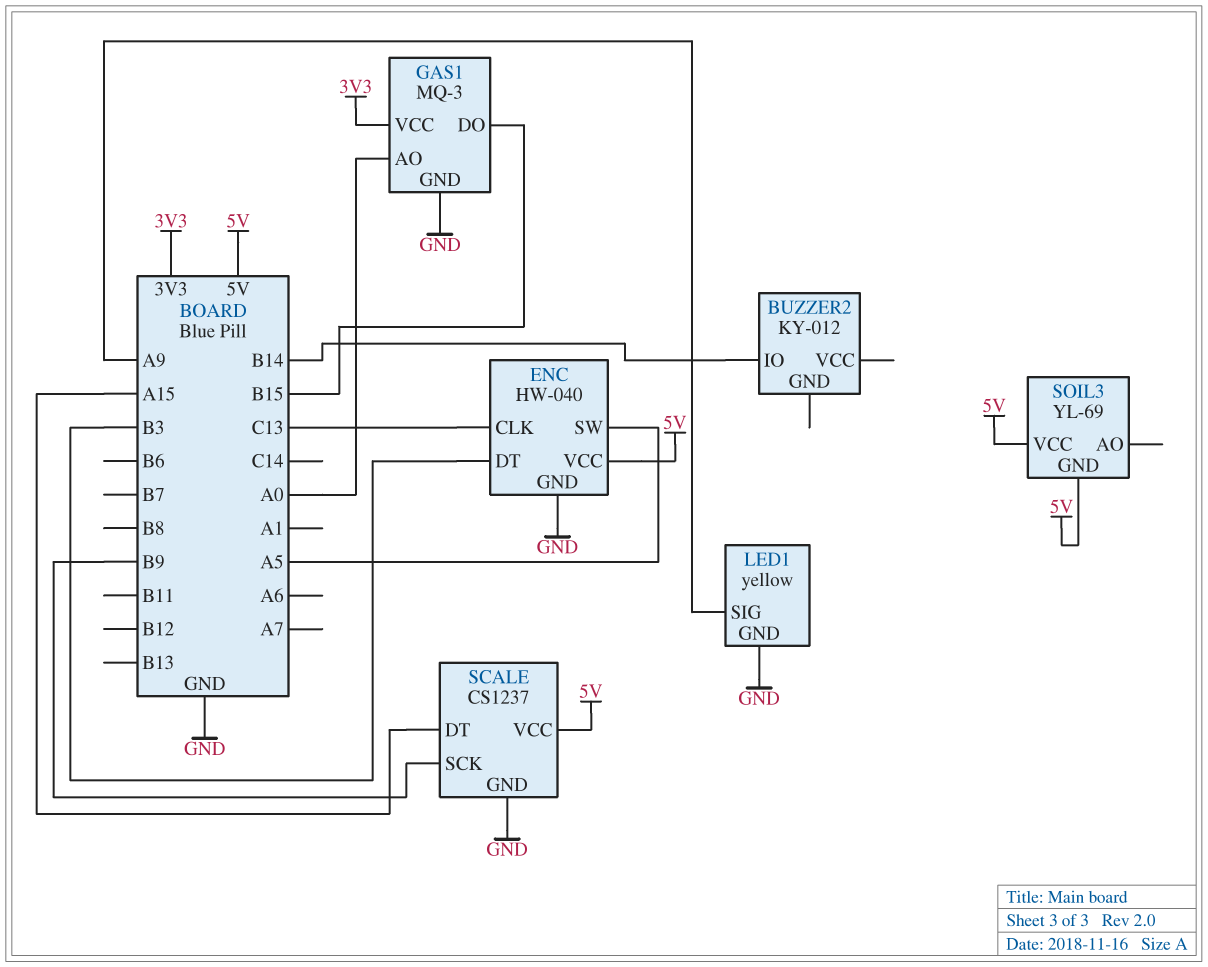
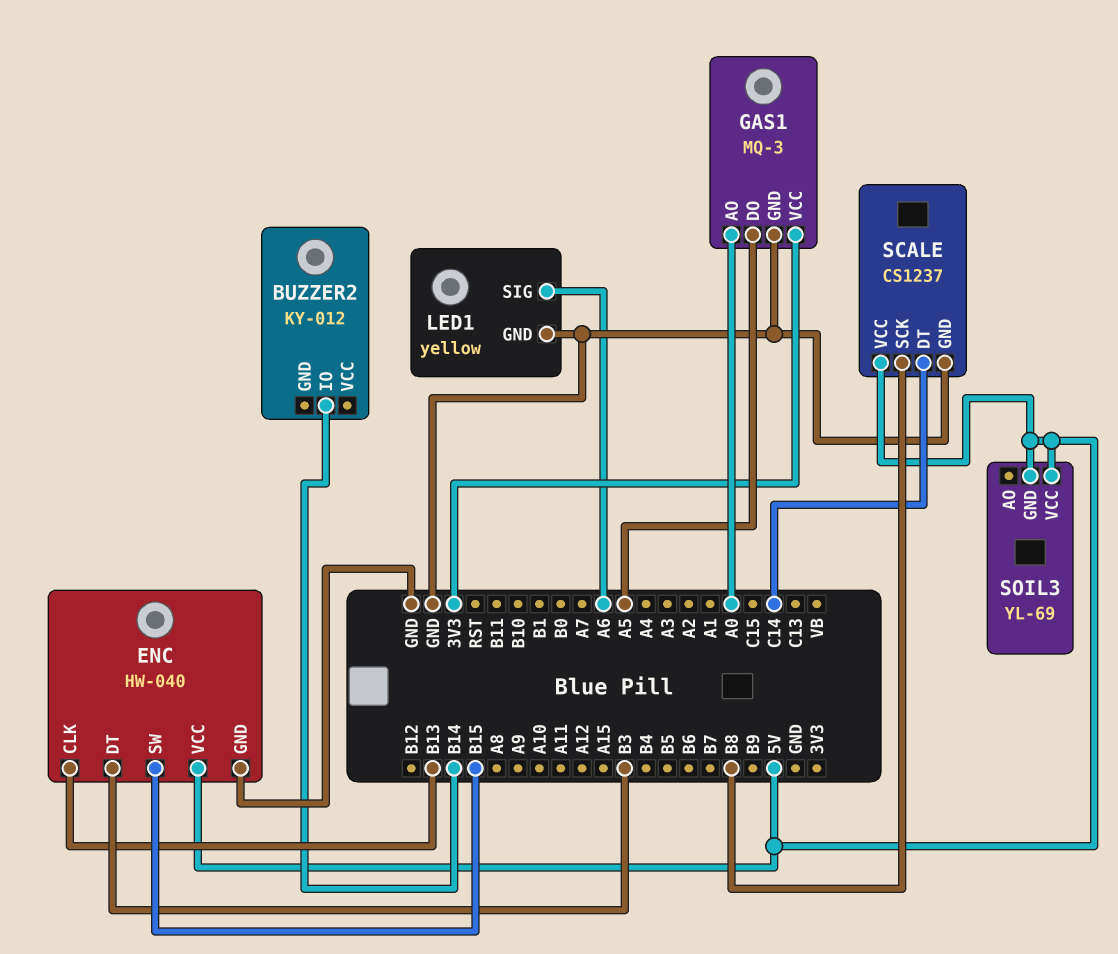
ENC pin CLK: C13 -> B13
ENC pin SW: A5 -> B15
GAS1 pin DO: B15 -> A5
LED1 pin SIG: A9 -> A6
SCALE pin DT: A15 -> C14
SCALE pin SCK: B9 -> B8

